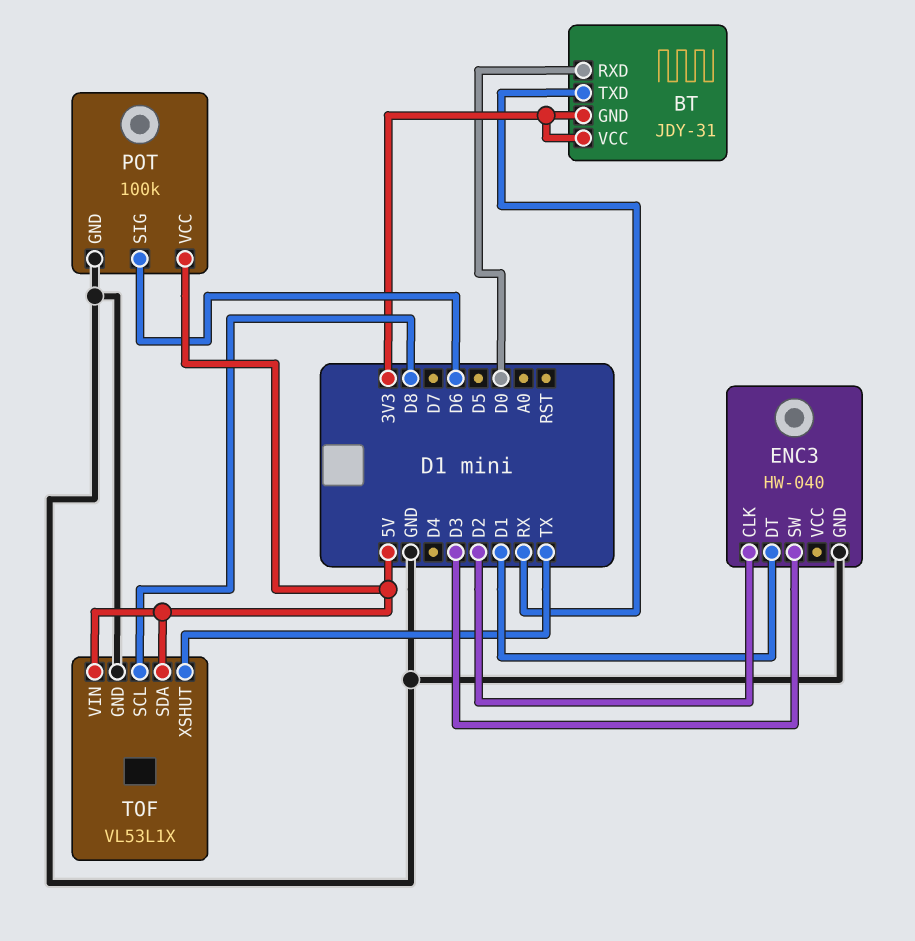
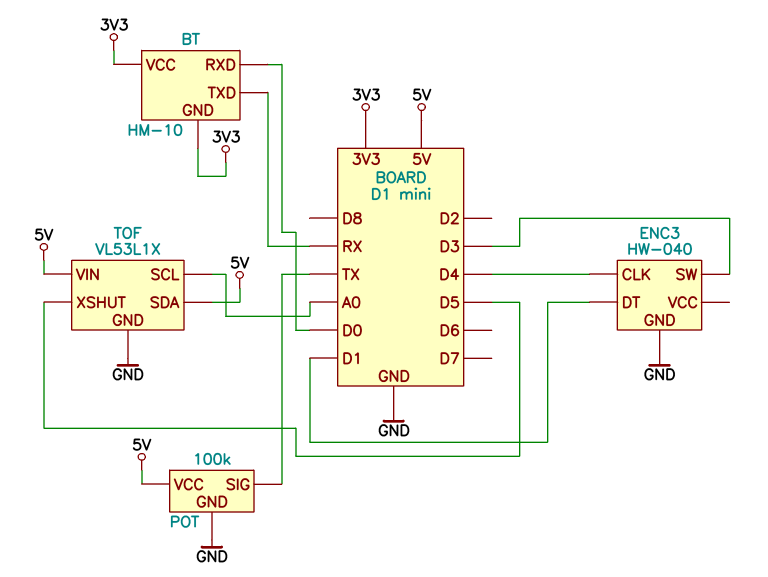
BT: JDY-31 -> HM-10
ENC3 pin CLK: D2 -> D4
POT pin SIG: D6 -> TX
TOF pin SCL: D8 -> A0
TOF pin XSHUT: TX -> D5

